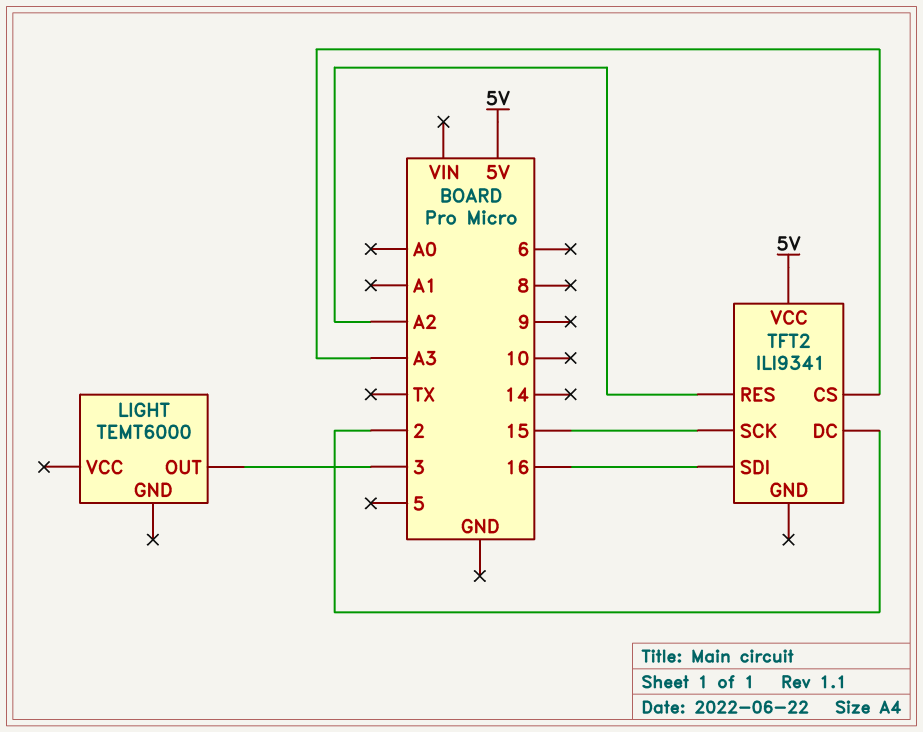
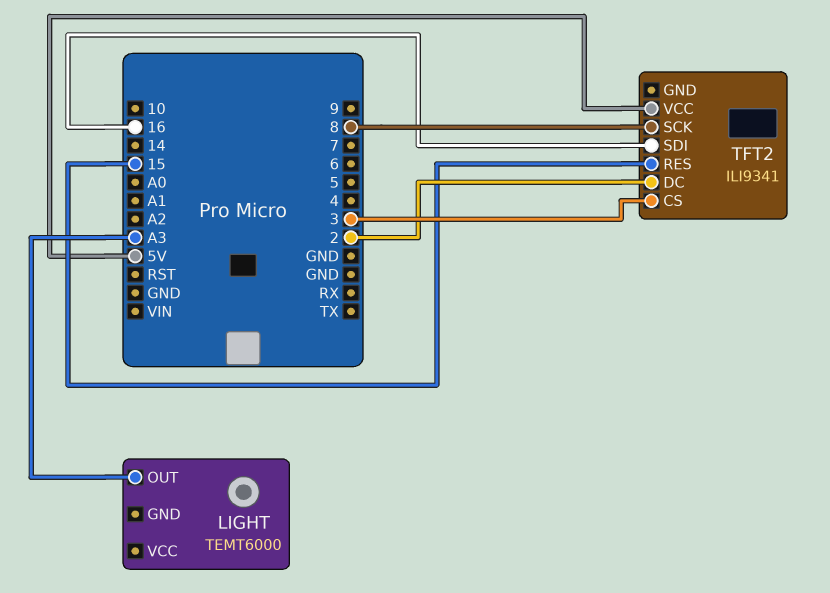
LIGHT pin OUT: 3 -> A3
TFT2 pin CS: A3 -> 3
TFT2 pin RES: A2 -> 15
TFT2 pin SCK: 15 -> 8

